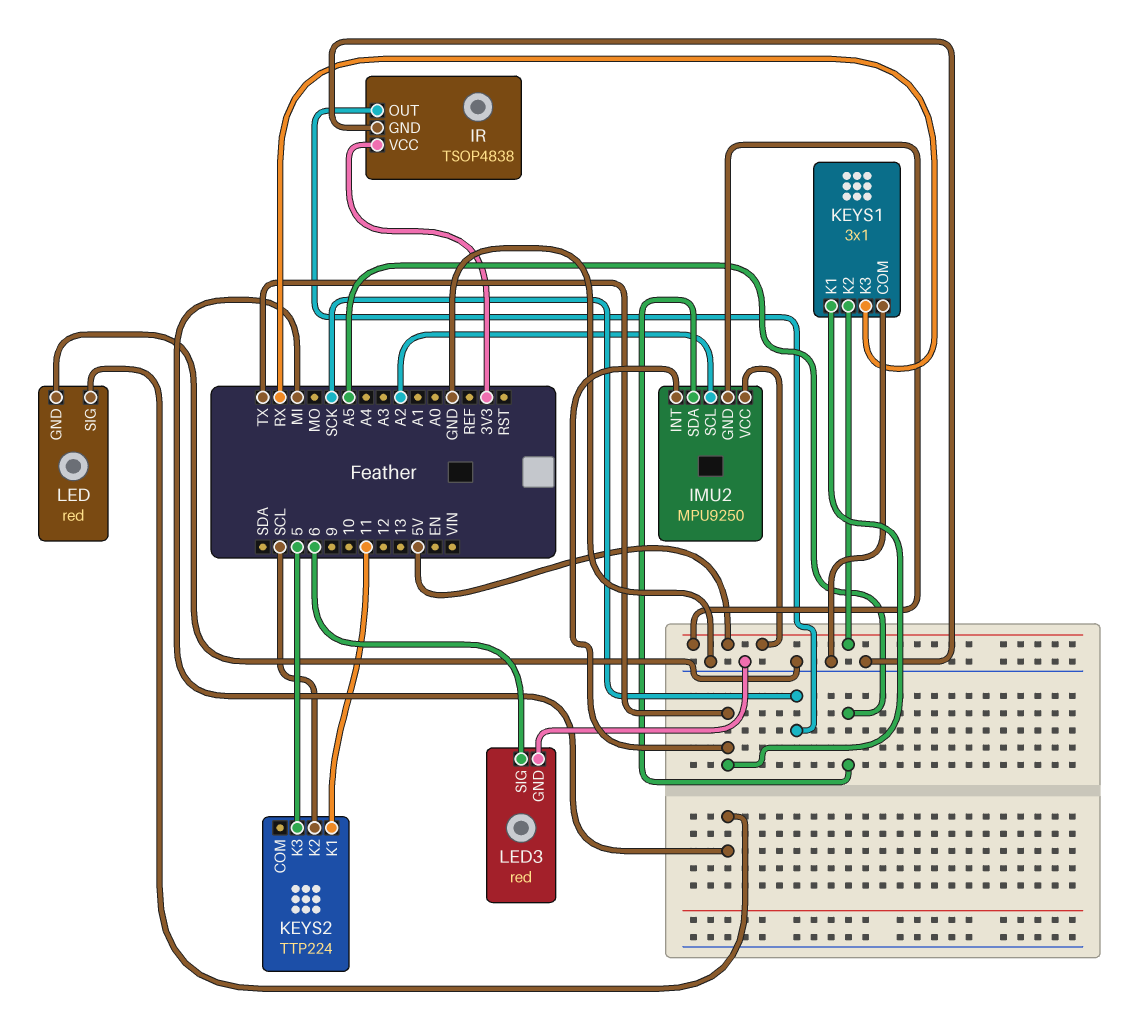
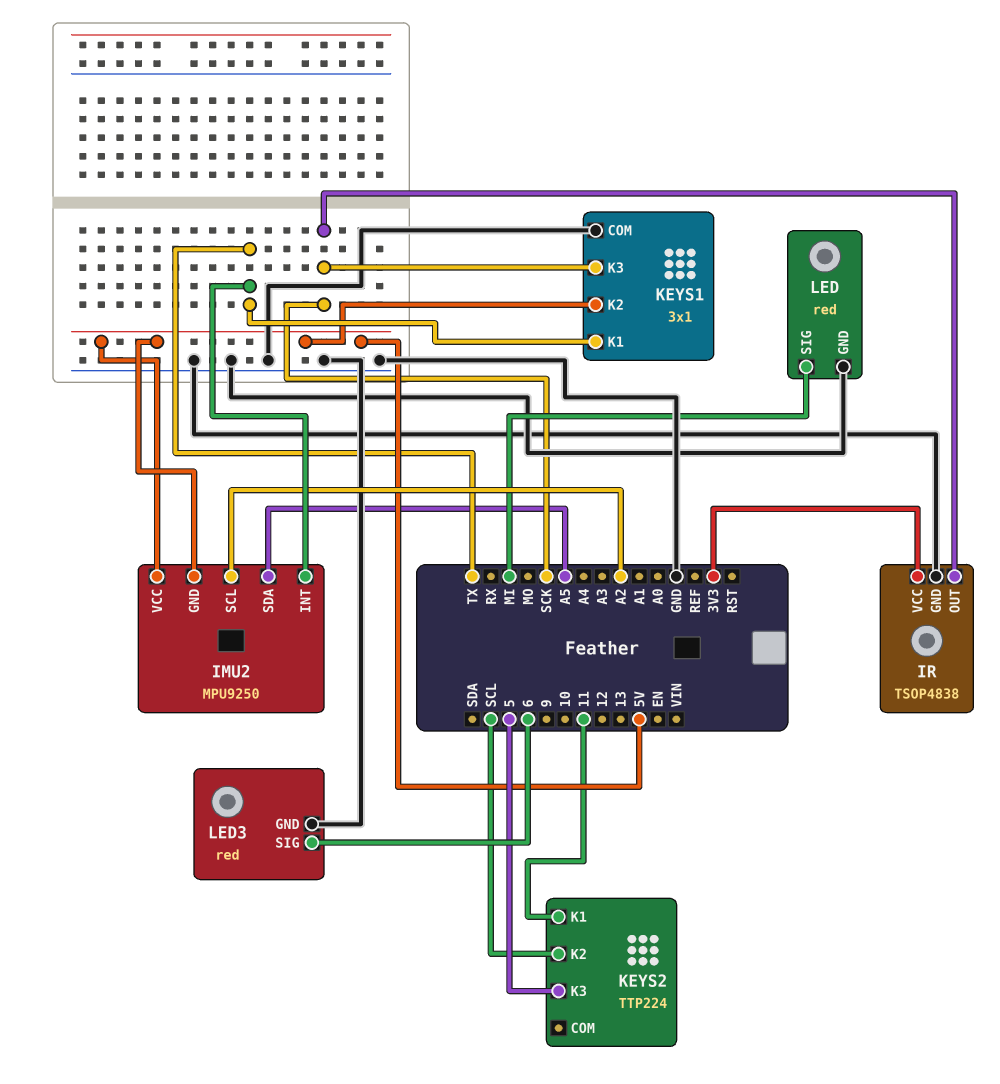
KEYS1 pin K3: RX -> SCK

